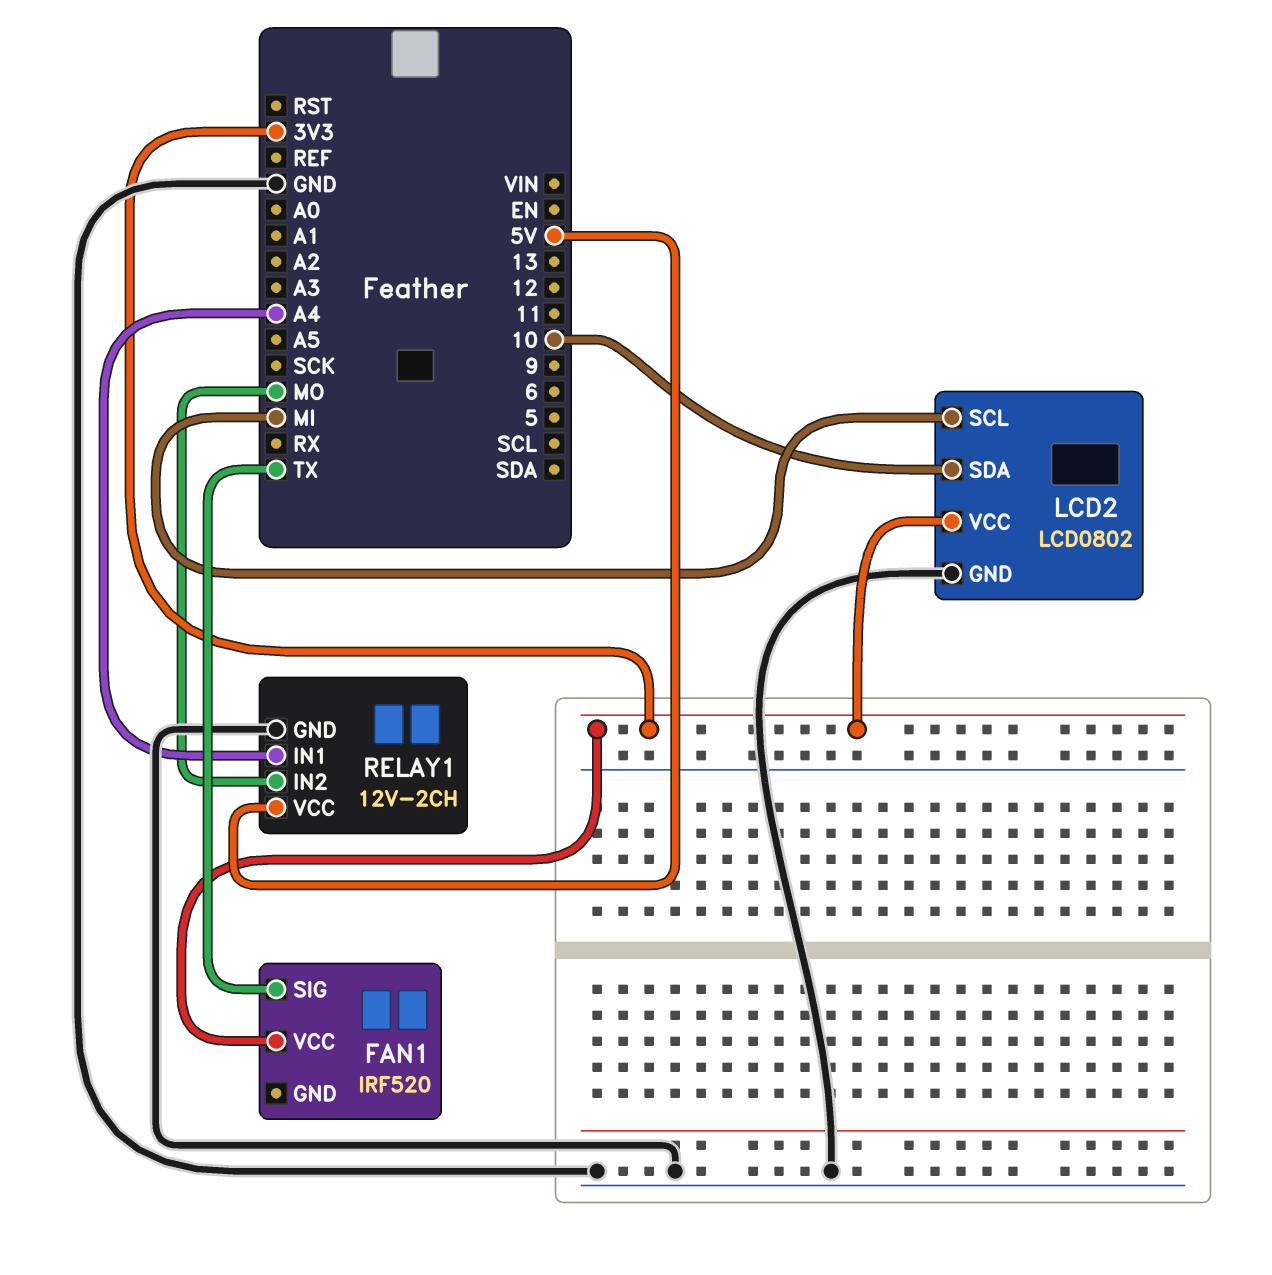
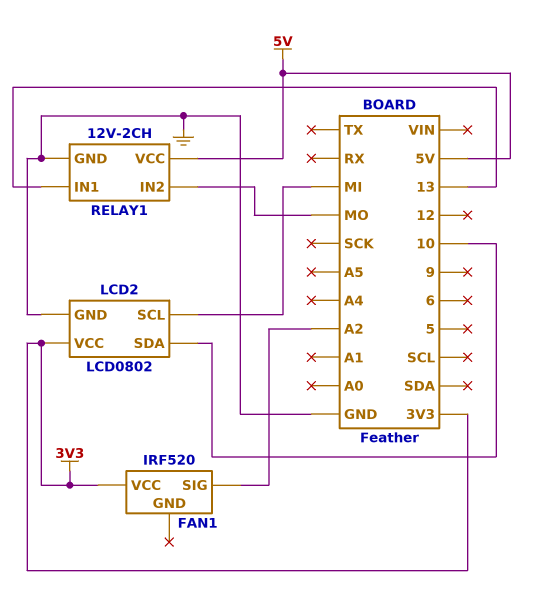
FAN1 pin SIG: TX -> A2
RELAY1 pin IN1: A4 -> 13

